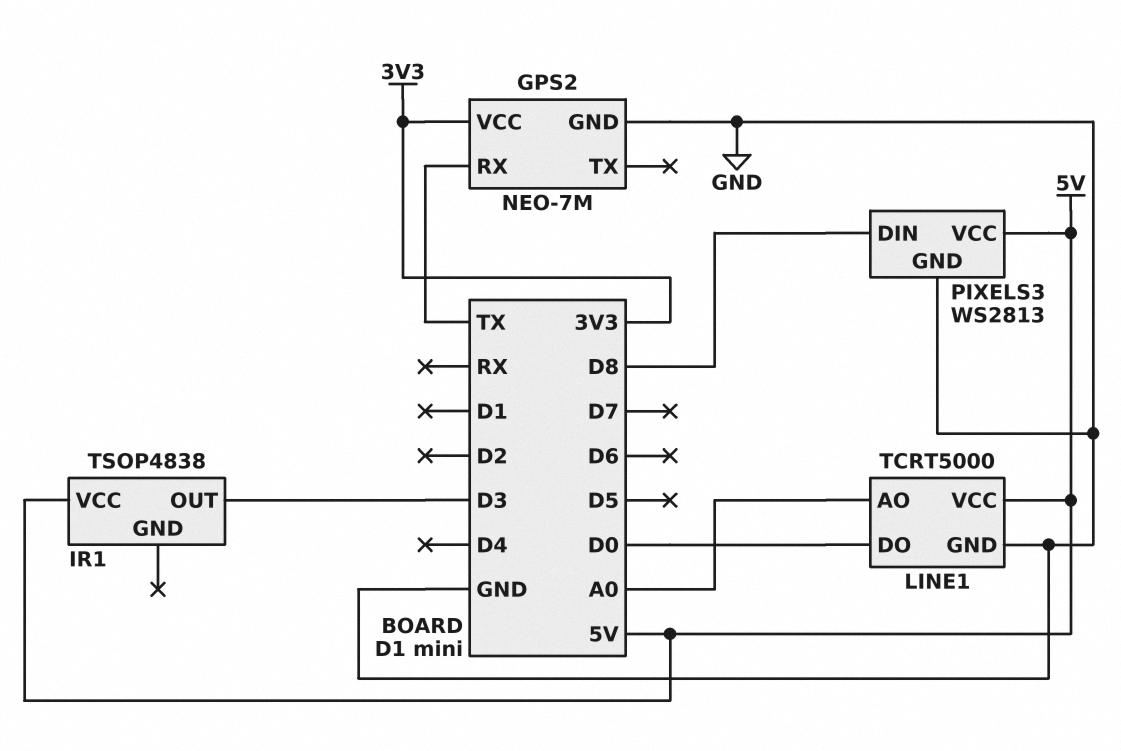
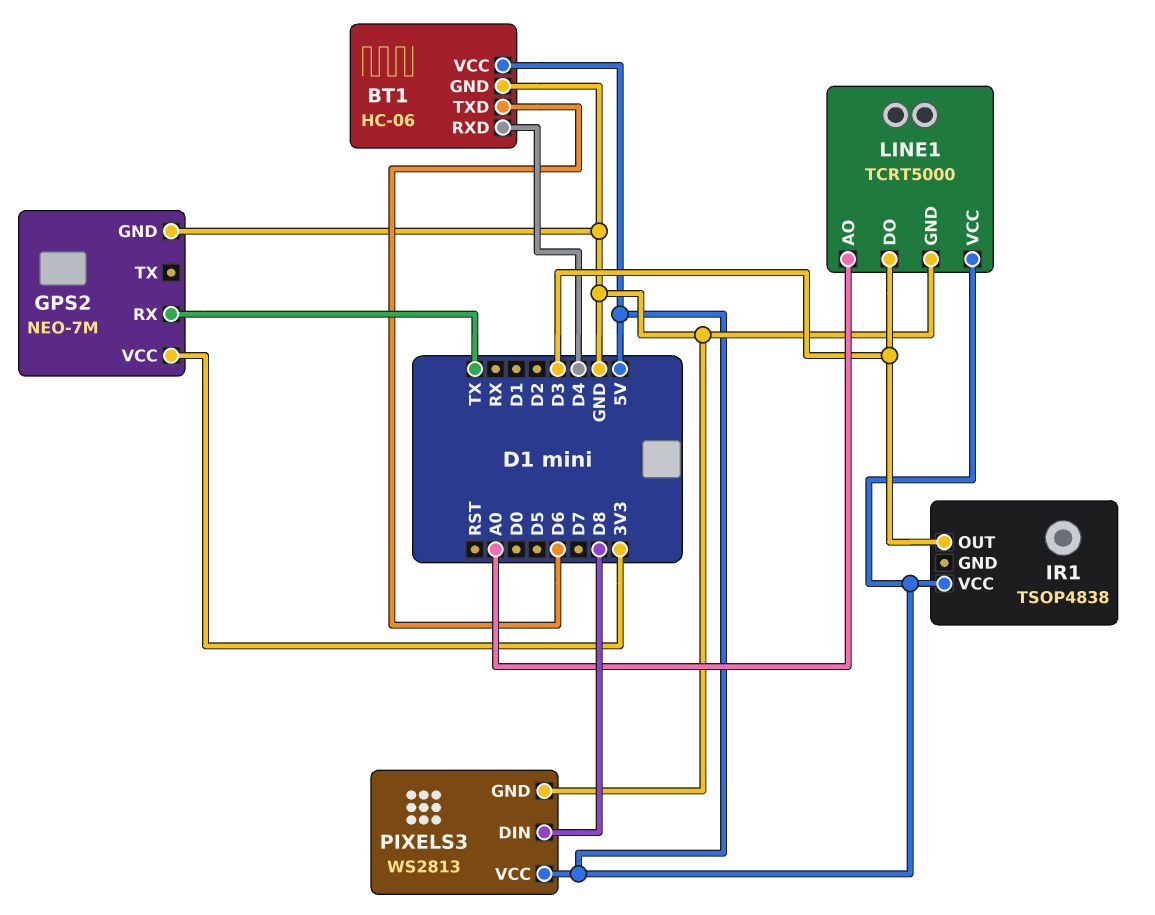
BT1: none -> HC-06
BT1 pin GND: none -> GND
BT1 pin RXD: none -> D4
BT1 pin TXD: none -> D6
BT1 pin VCC: none -> 5V
LINE1 pin DO: D0 -> D3

